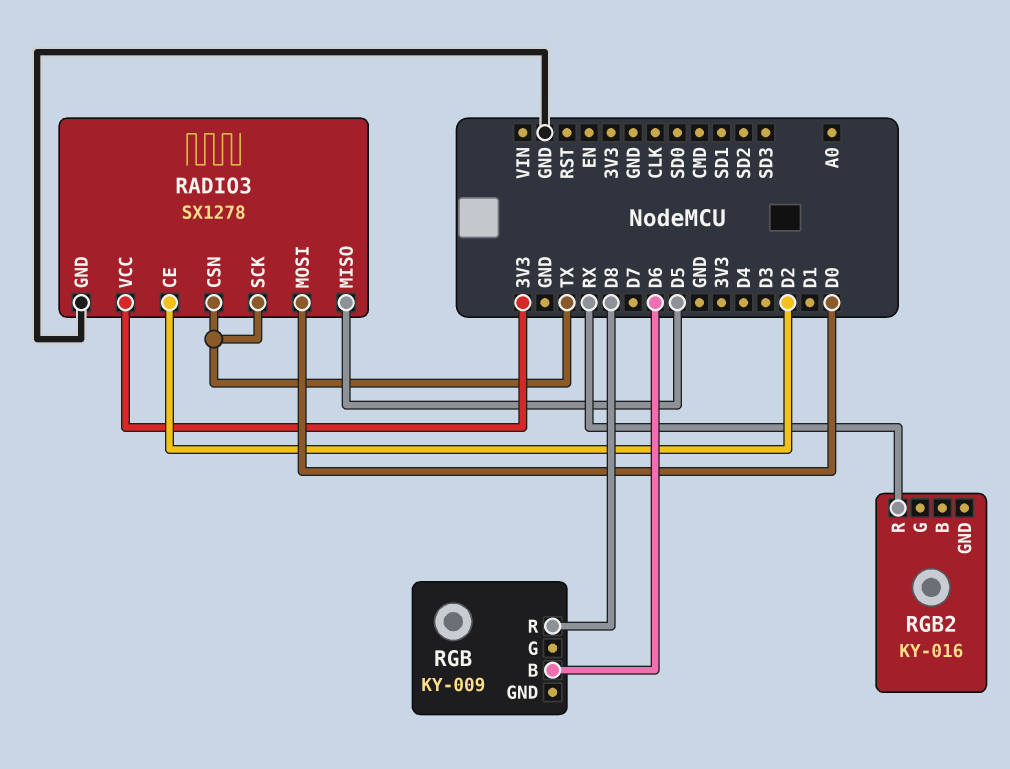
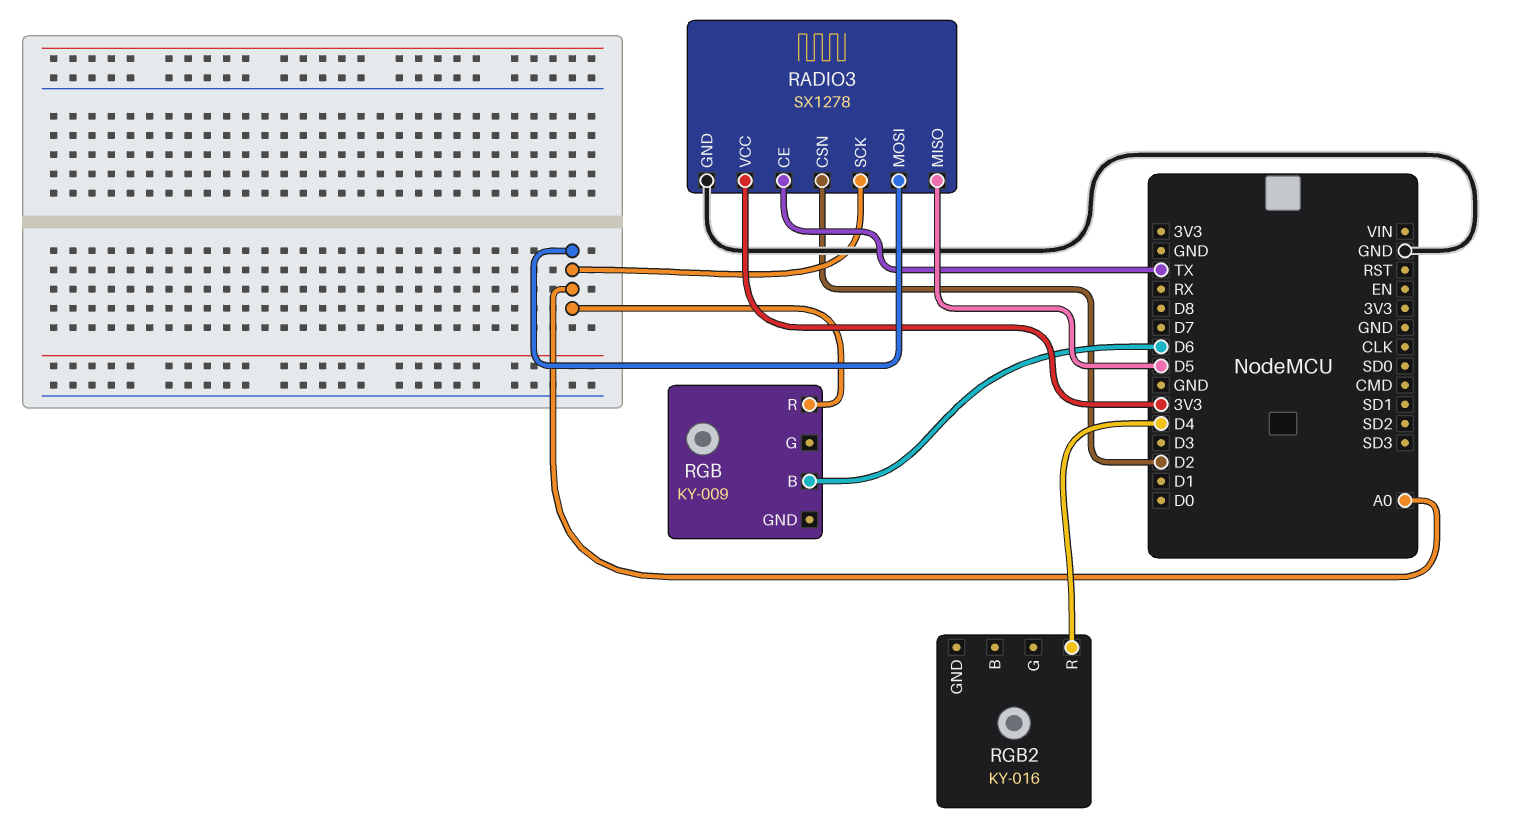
RADIO3 pin CE: D2 -> TX
RADIO3 pin CSN: TX -> D2
RADIO3 pin MOSI: D0 -> A0
RADIO3 pin SCK: TX -> A0
RGB pin R: D8 -> A0
RGB2 pin R: RX -> D4

